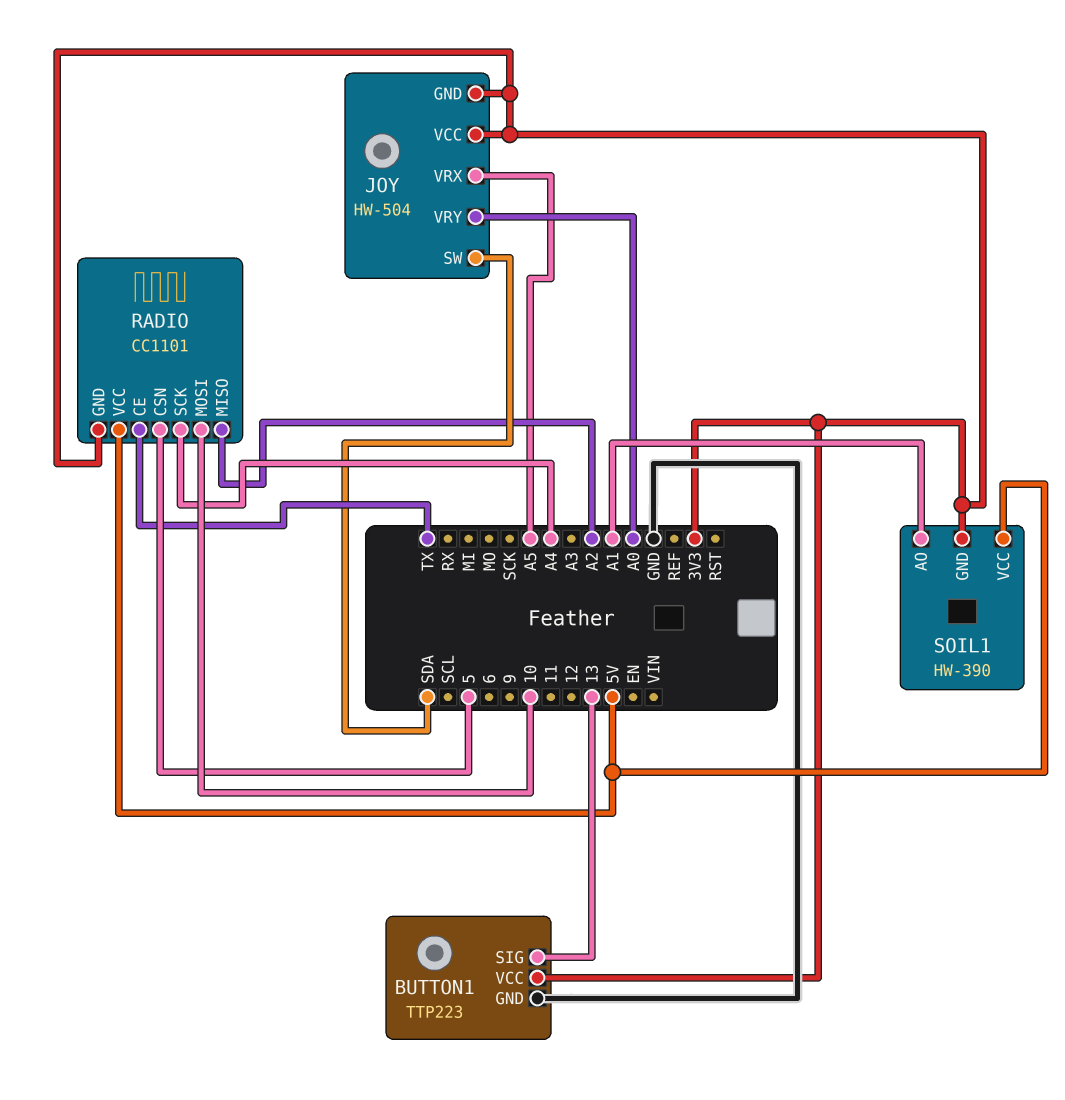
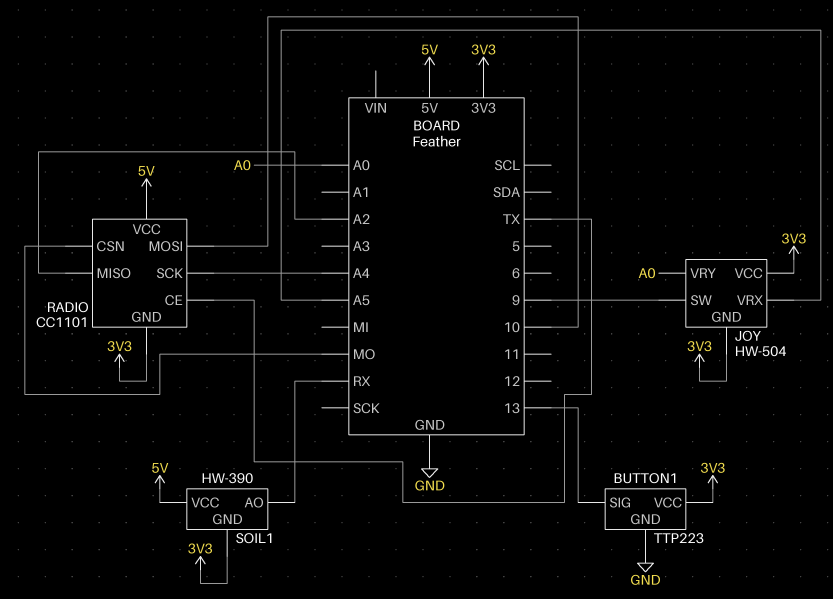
JOY pin SW: SDA -> 9
RADIO pin CSN: 5 -> MO
SOIL1 pin AO: A1 -> RX

